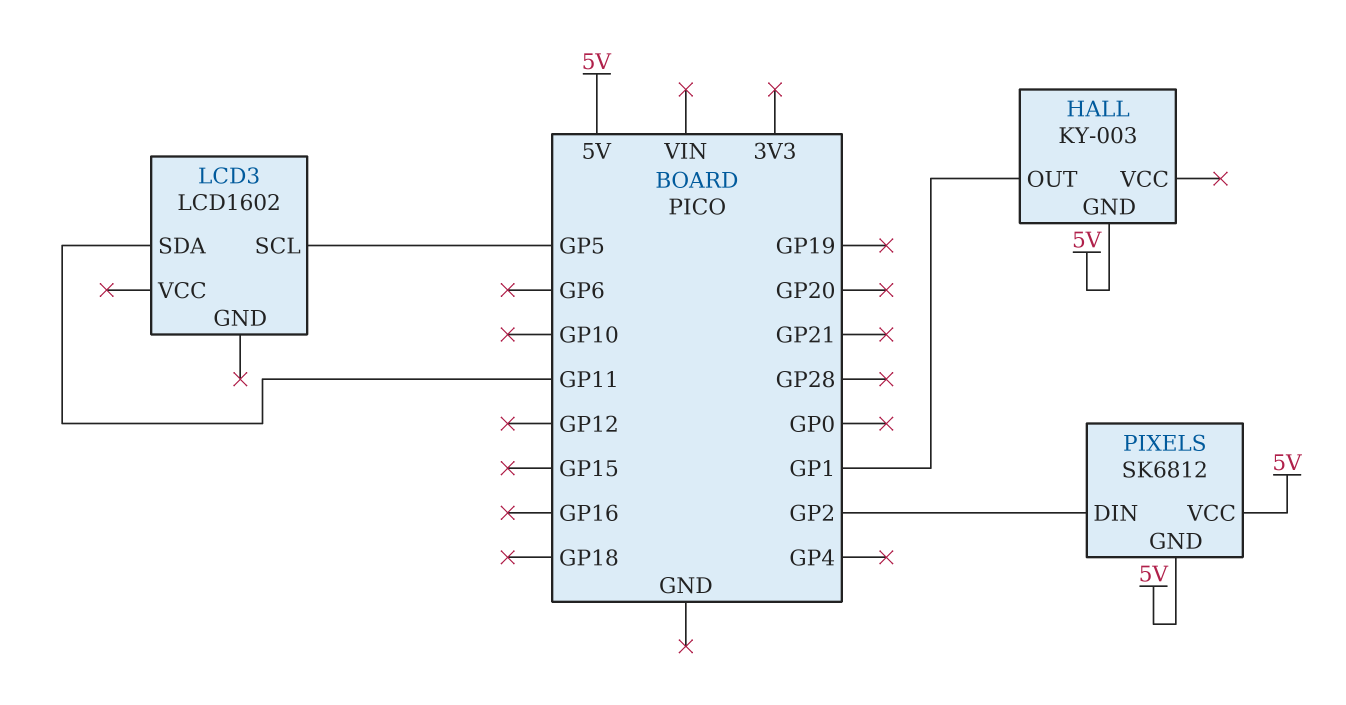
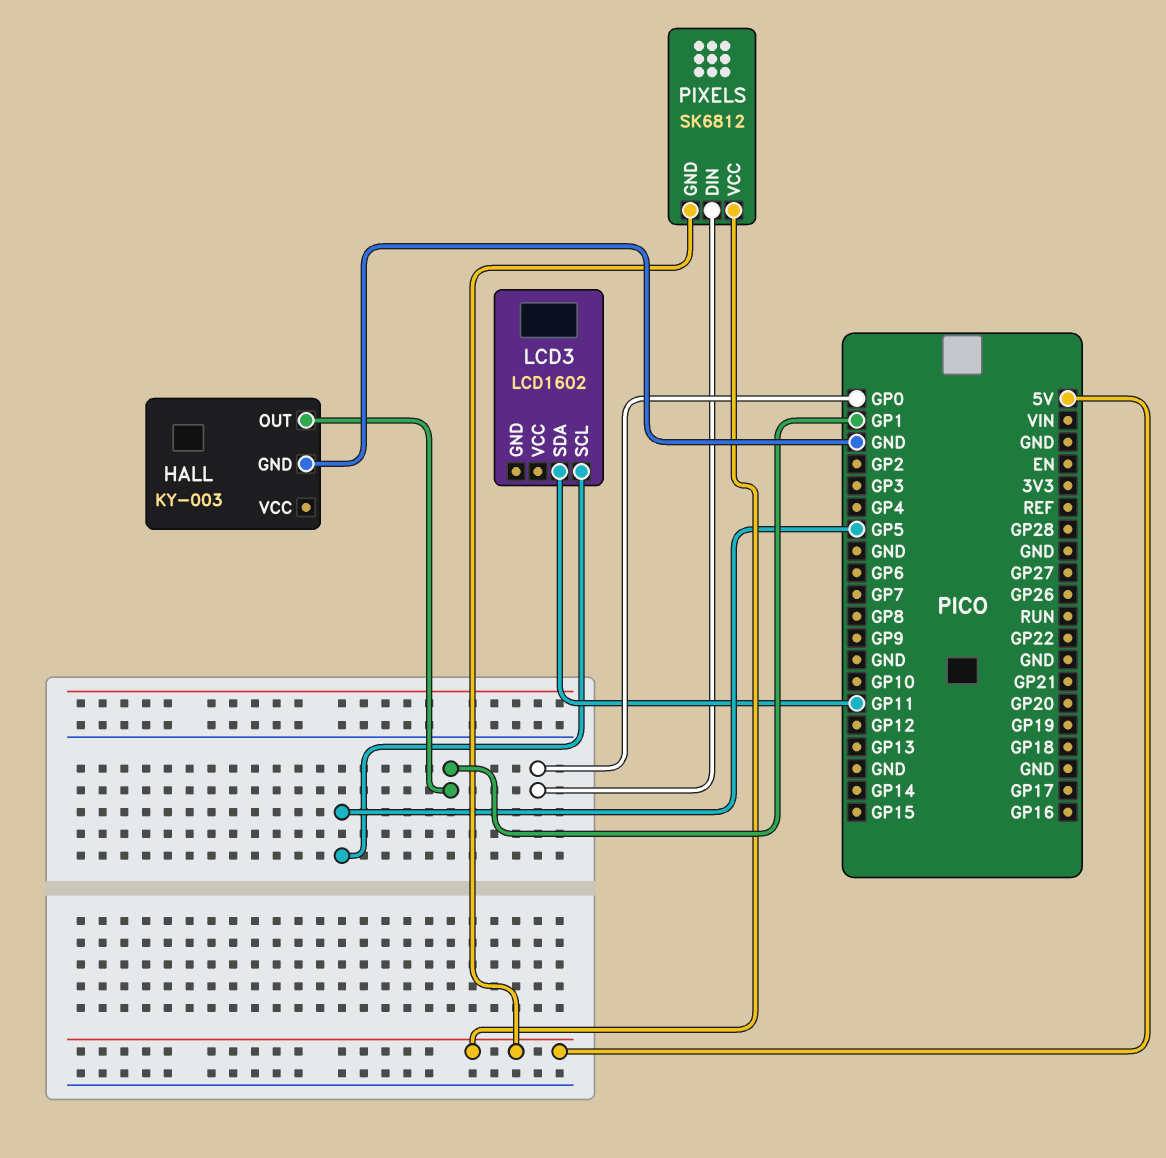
HALL pin GND: 5V -> GND
PIXELS pin DIN: GP2 -> GP0

